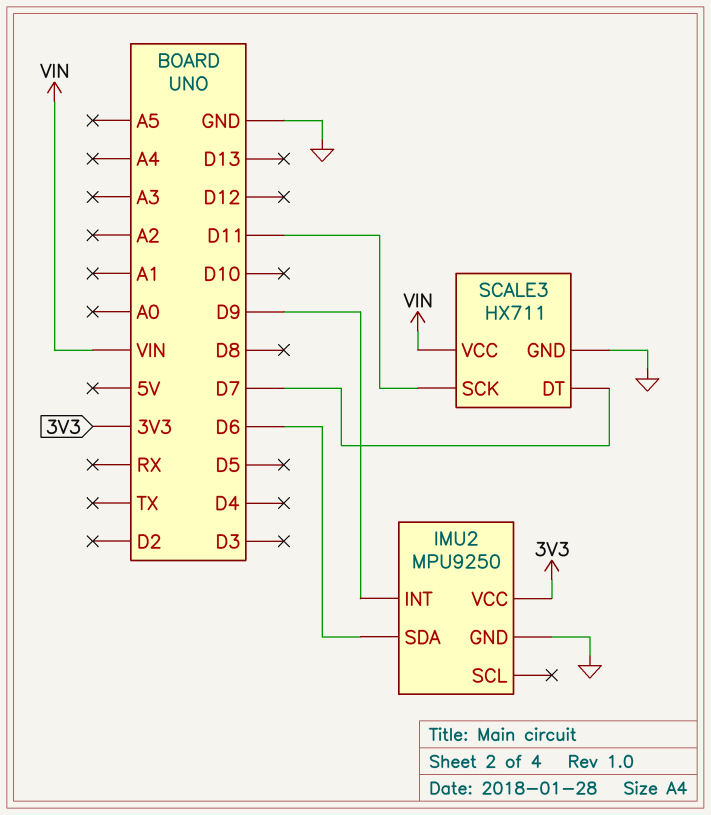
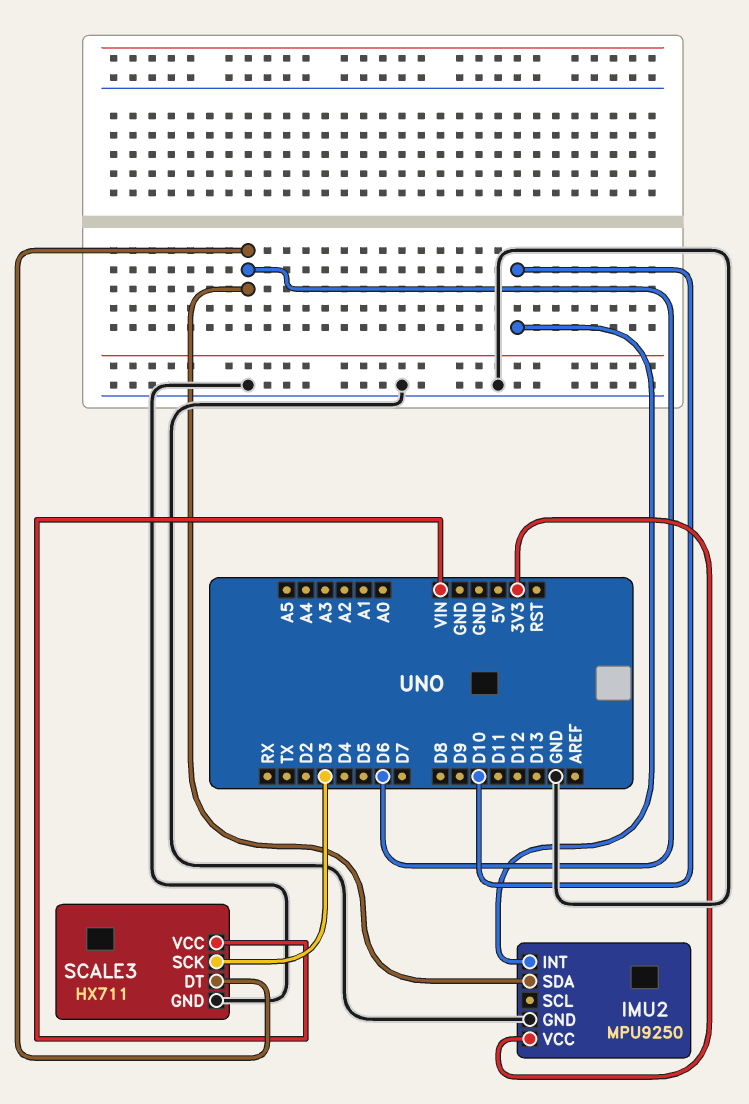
IMU2 pin INT: D9 -> D10
SCALE3 pin DT: D7 -> D6
SCALE3 pin SCK: D11 -> D3

